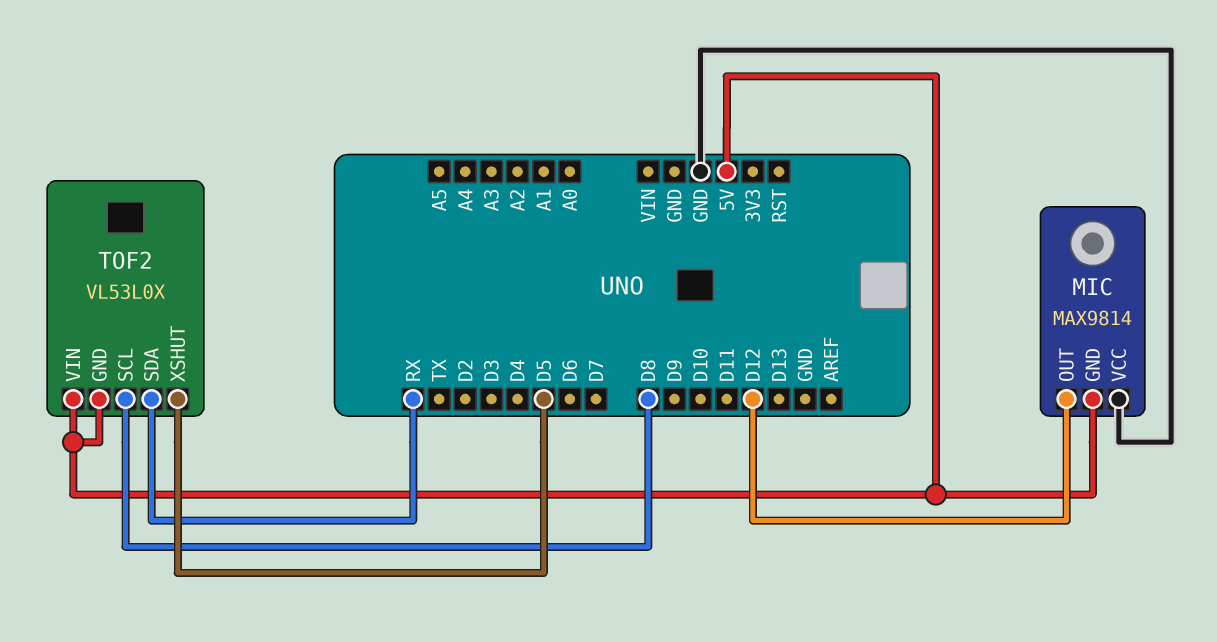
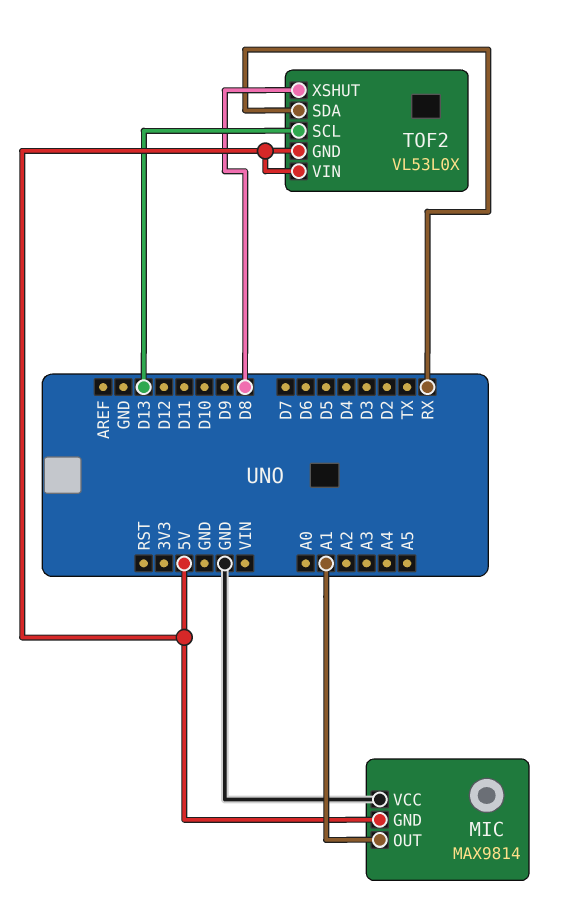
MIC pin OUT: D12 -> A1
TOF2 pin SCL: D8 -> D13
TOF2 pin XSHUT: D5 -> D8

